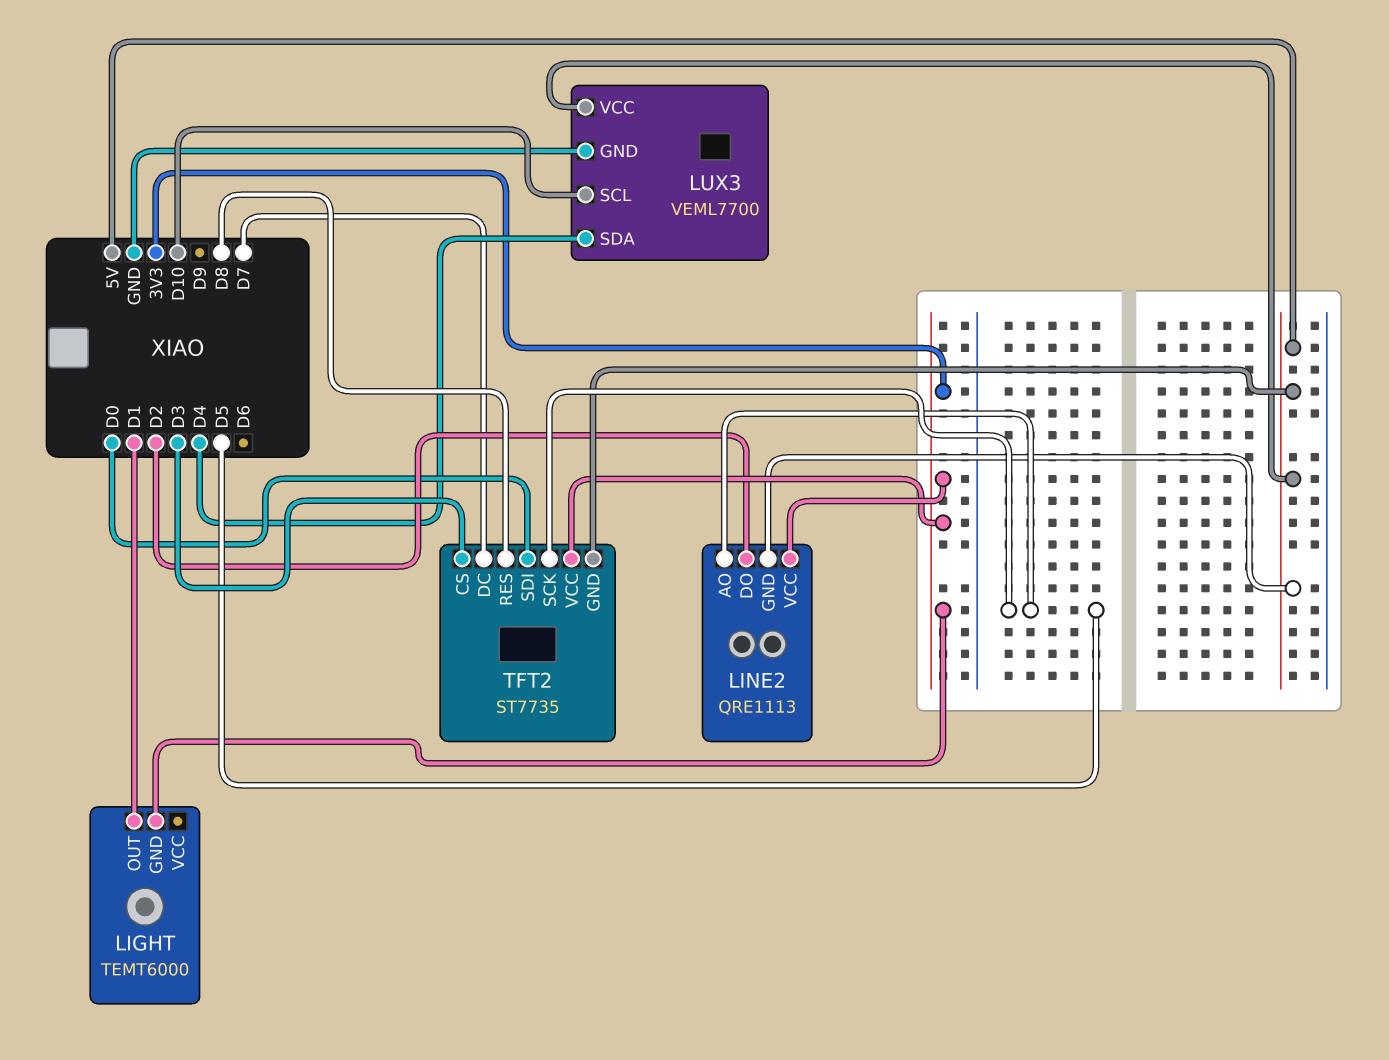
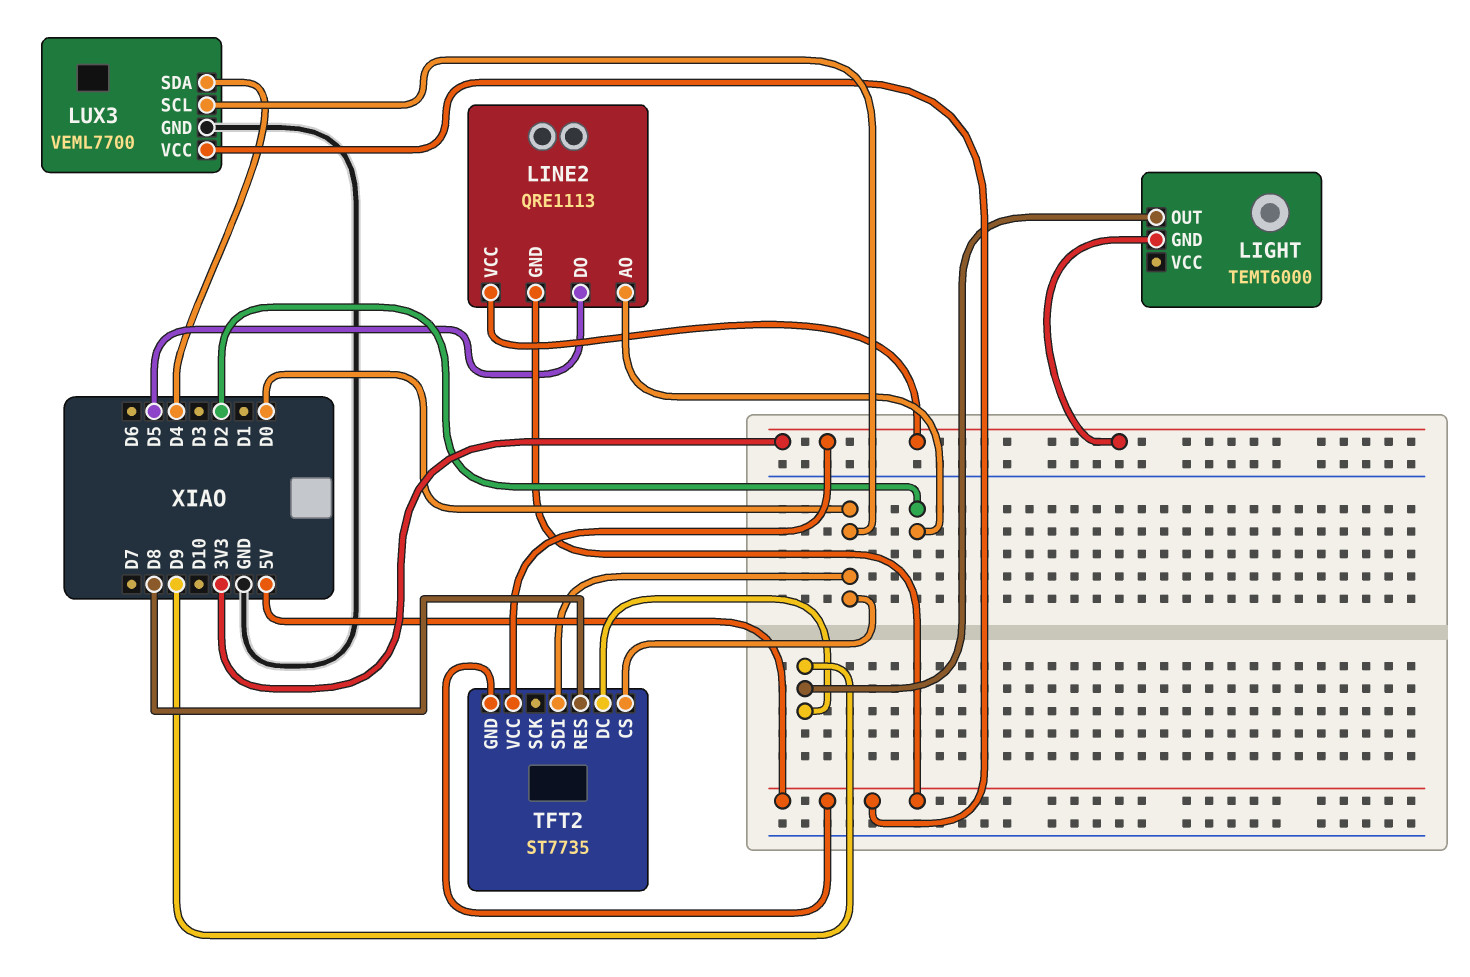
LIGHT pin OUT: D1 -> D9
LINE2 pin AO: D5 -> D2
LINE2 pin DO: D2 -> D5
LUX3 pin SCL: D10 -> D0
TFT2 pin CS: D3 -> D0
TFT2 pin DC: D7 -> D9
TFT2 pin SCK: D5 -> none

